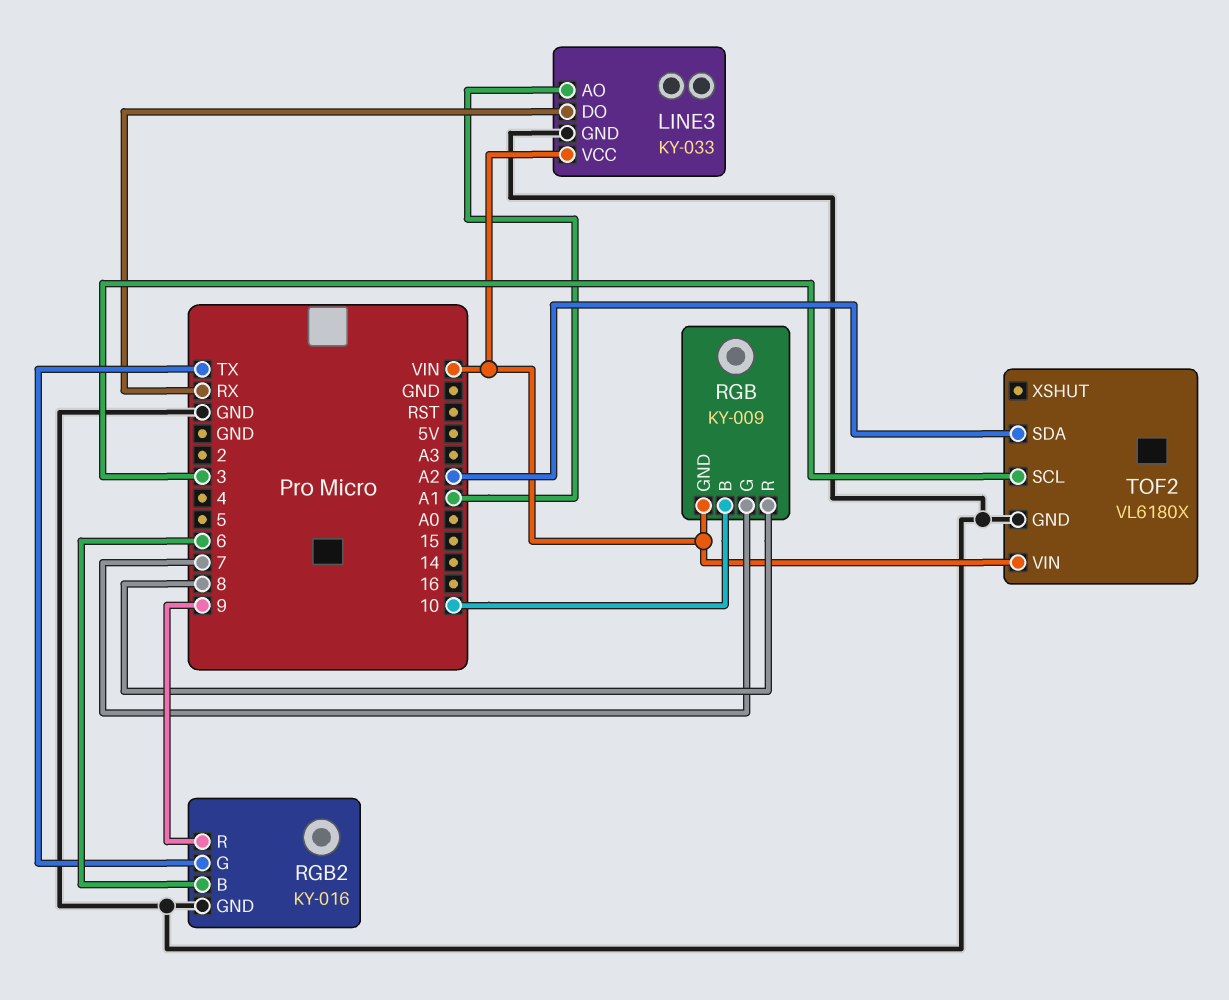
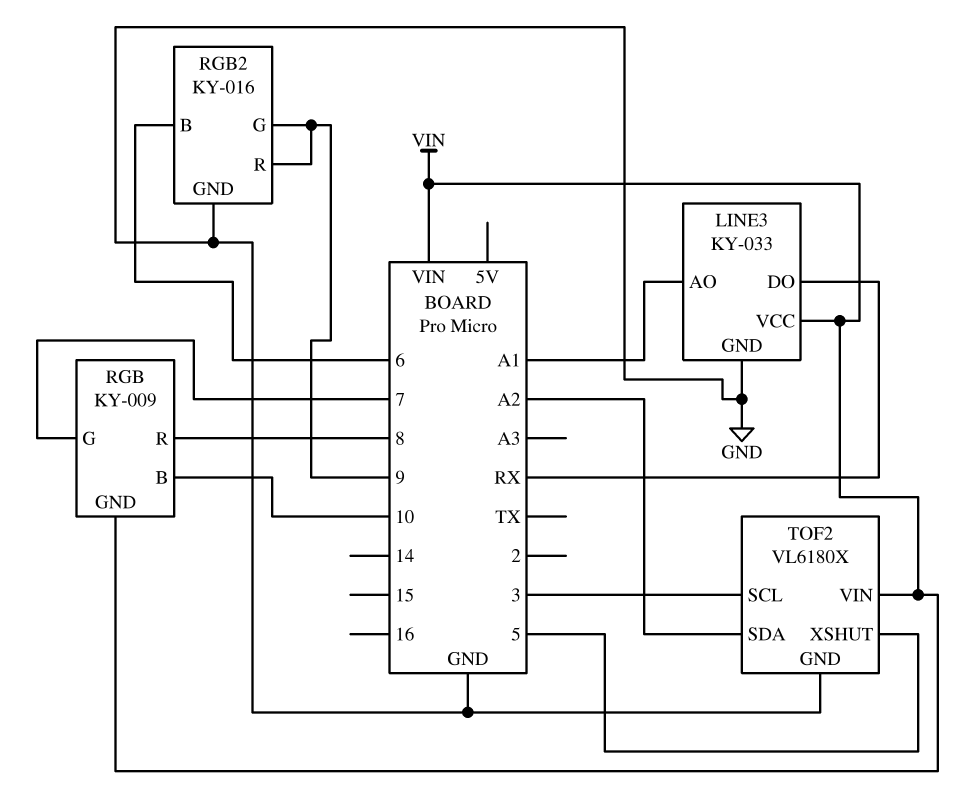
RGB2 pin G: TX -> 9
TOF2 pin XSHUT: none -> 5

